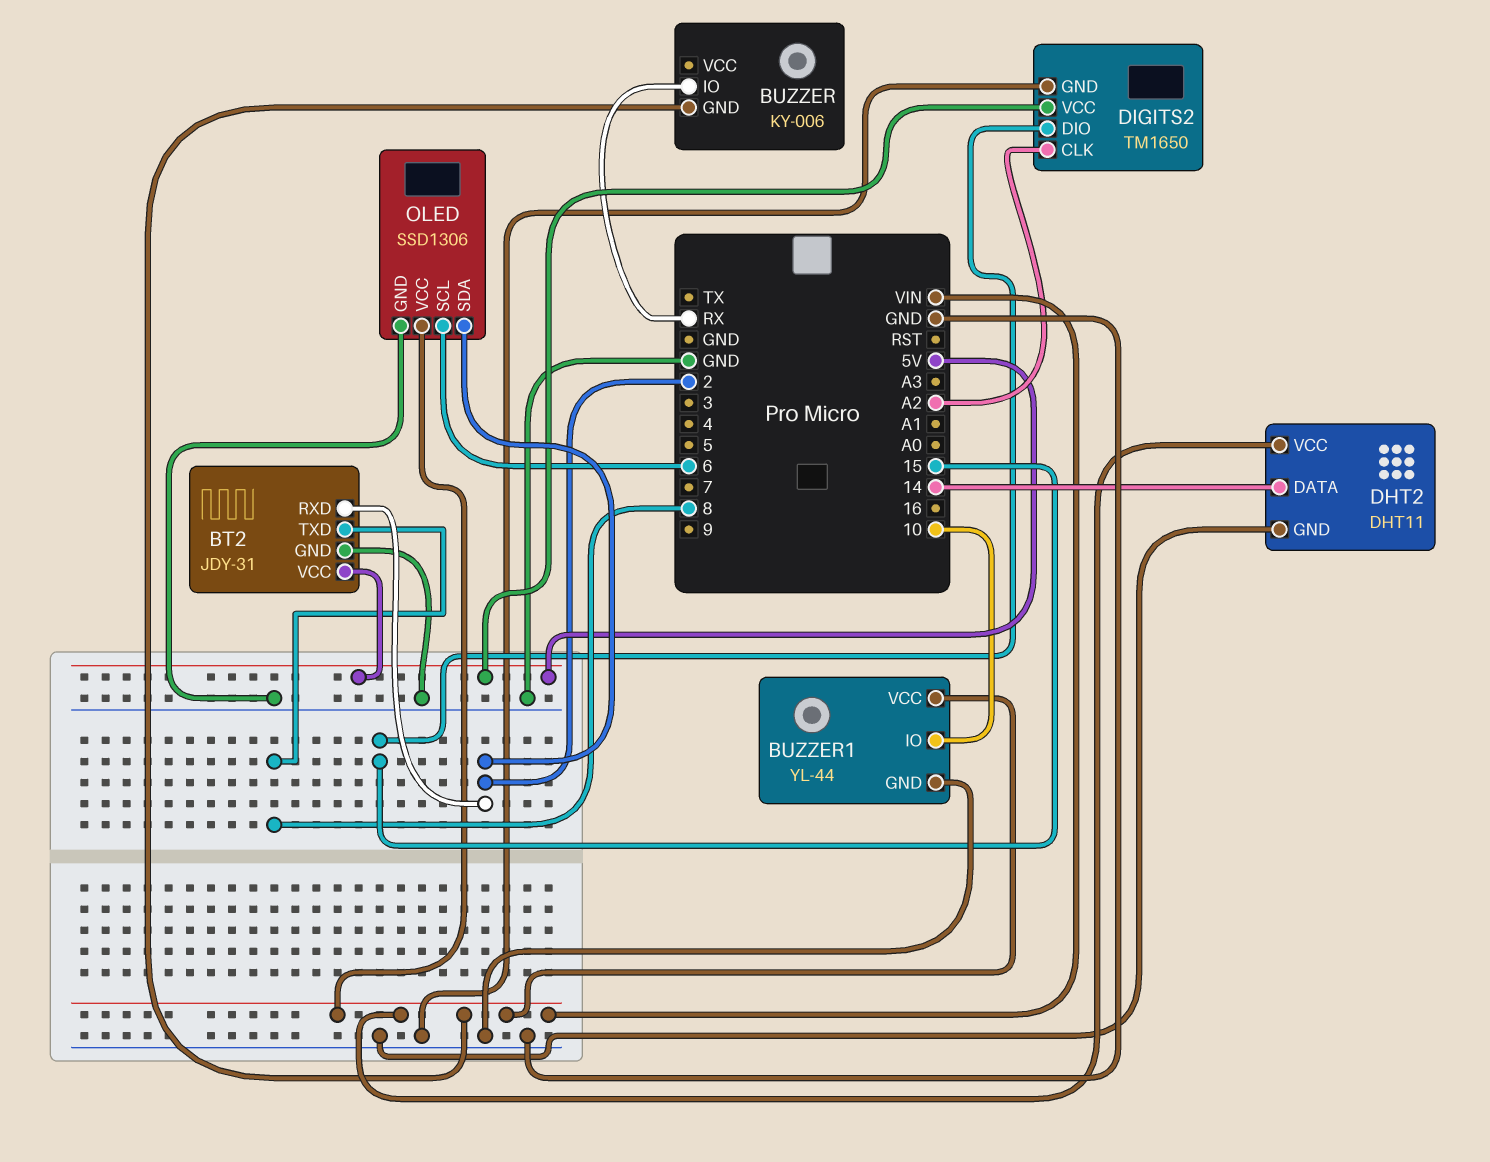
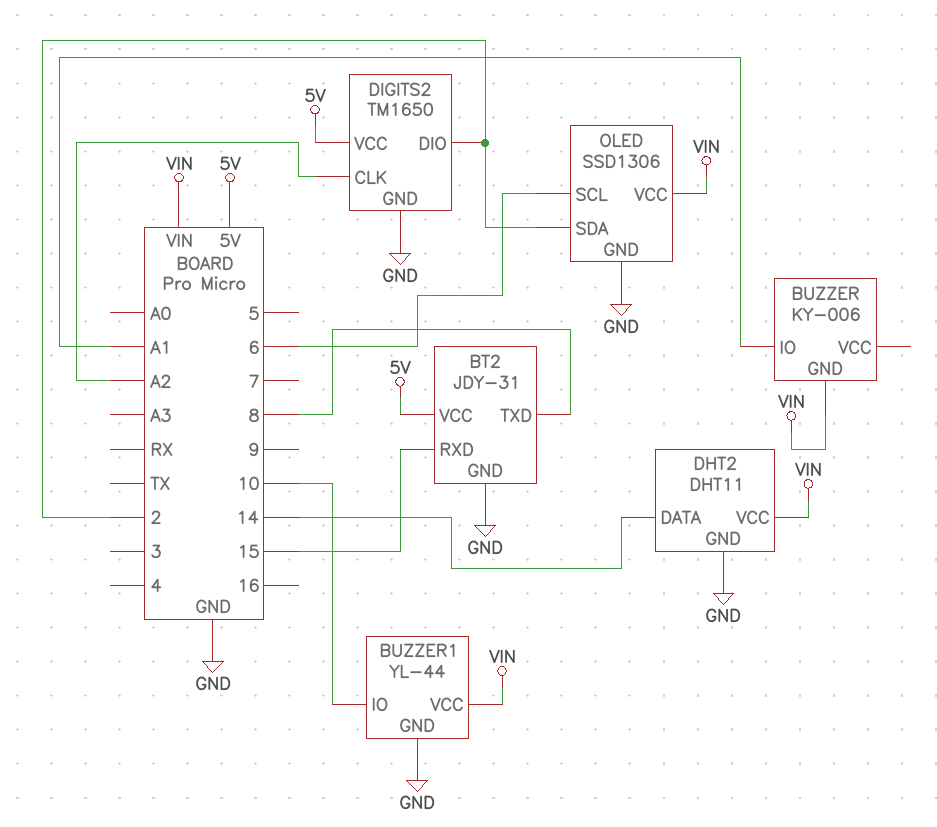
BT2 pin RXD: 2 -> 15
BUZZER pin IO: RX -> A1
DIGITS2 pin DIO: 15 -> 2

